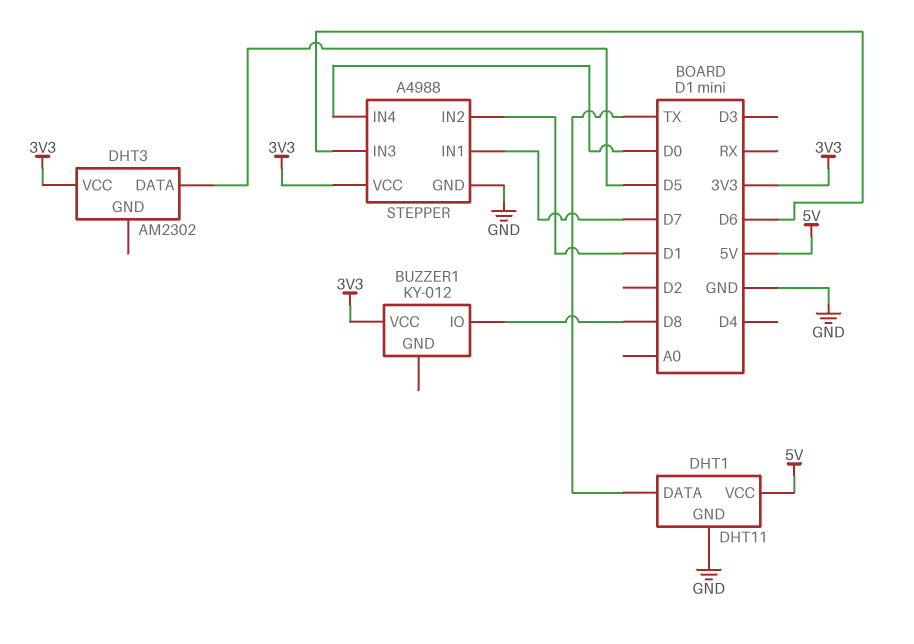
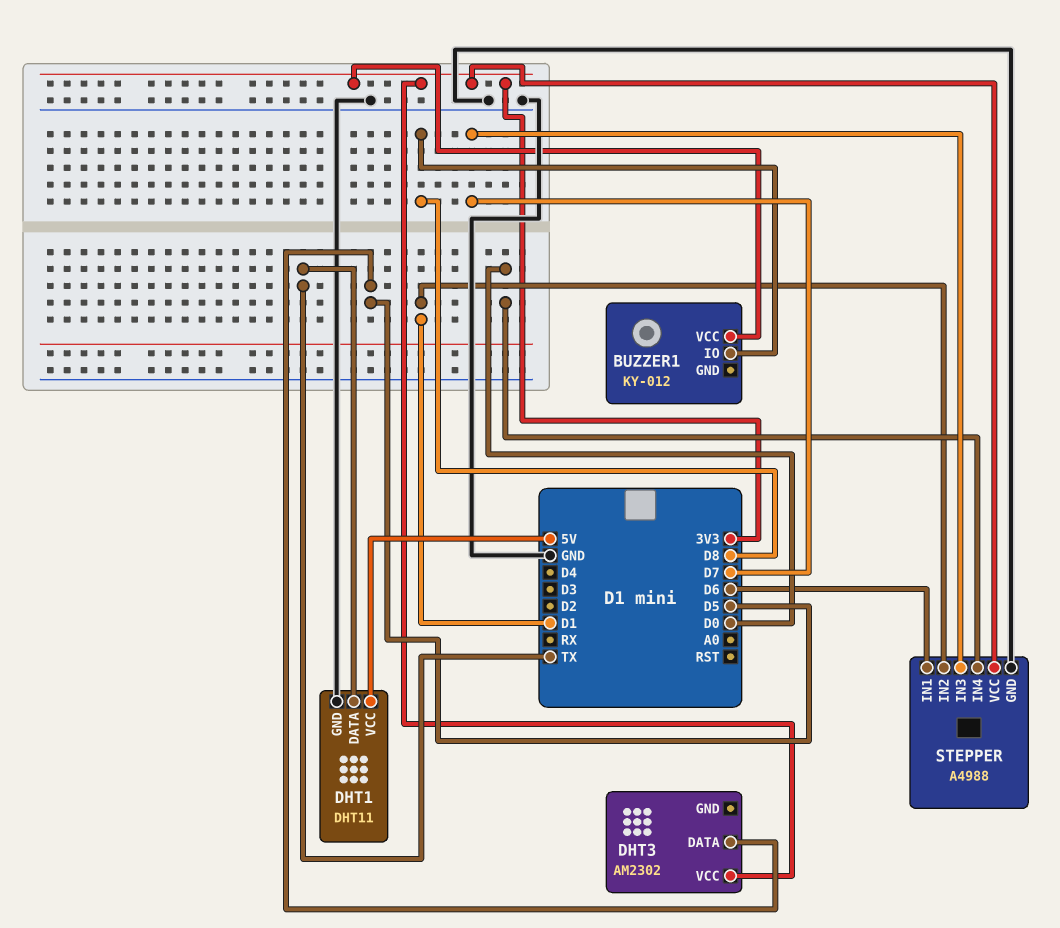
STEPPER pin IN1: D7 -> D6
STEPPER pin IN3: D6 -> D7

